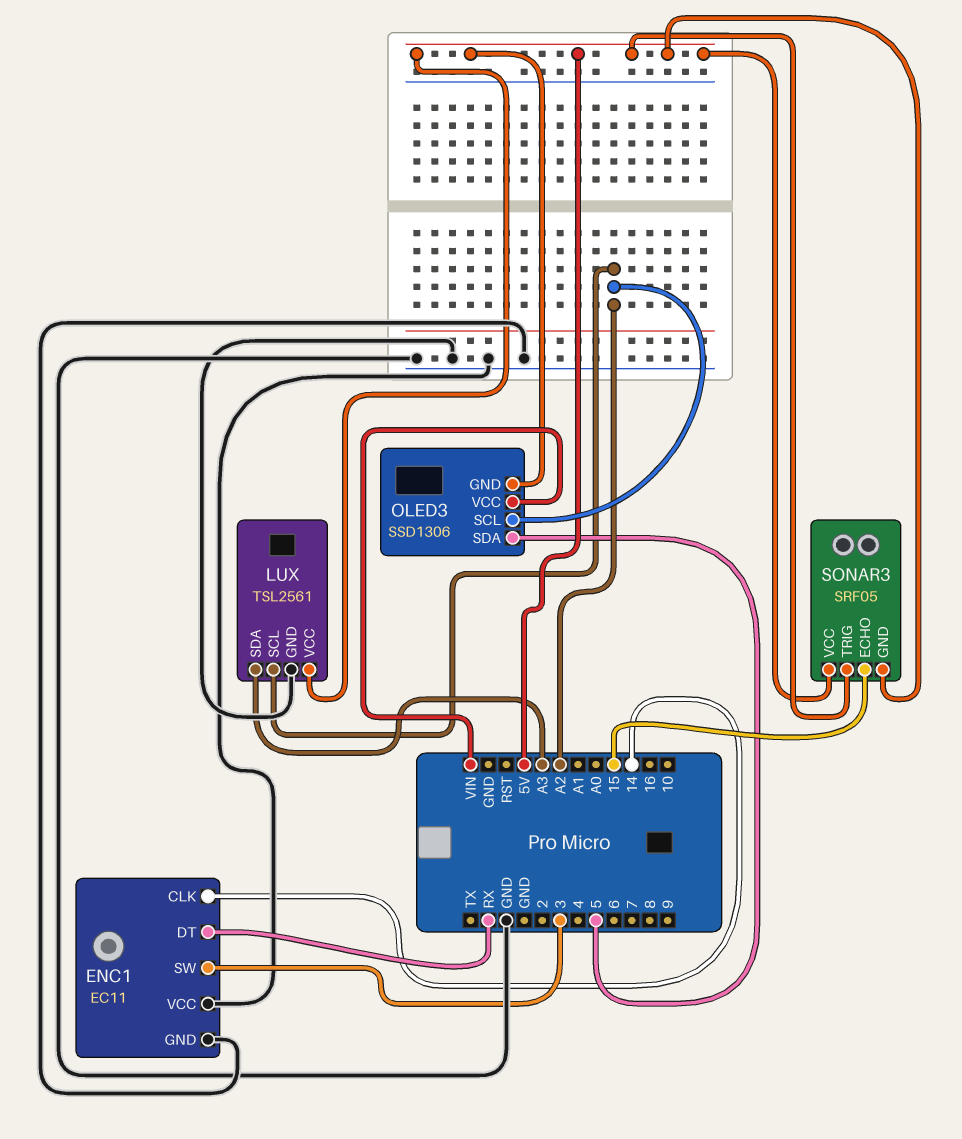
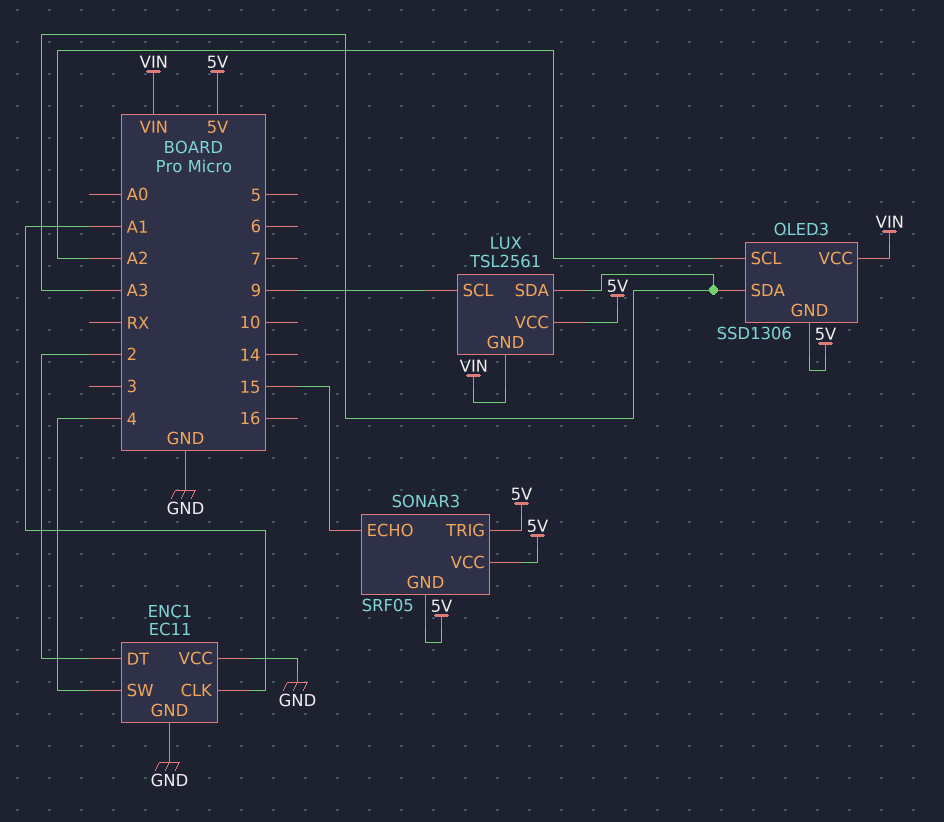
ENC1 pin CLK: 14 -> A1
ENC1 pin DT: RX -> 2
ENC1 pin SW: 3 -> 4
LUX pin GND: GND -> VIN
LUX pin SCL: A2 -> 9
OLED3 pin SDA: 5 -> A3

